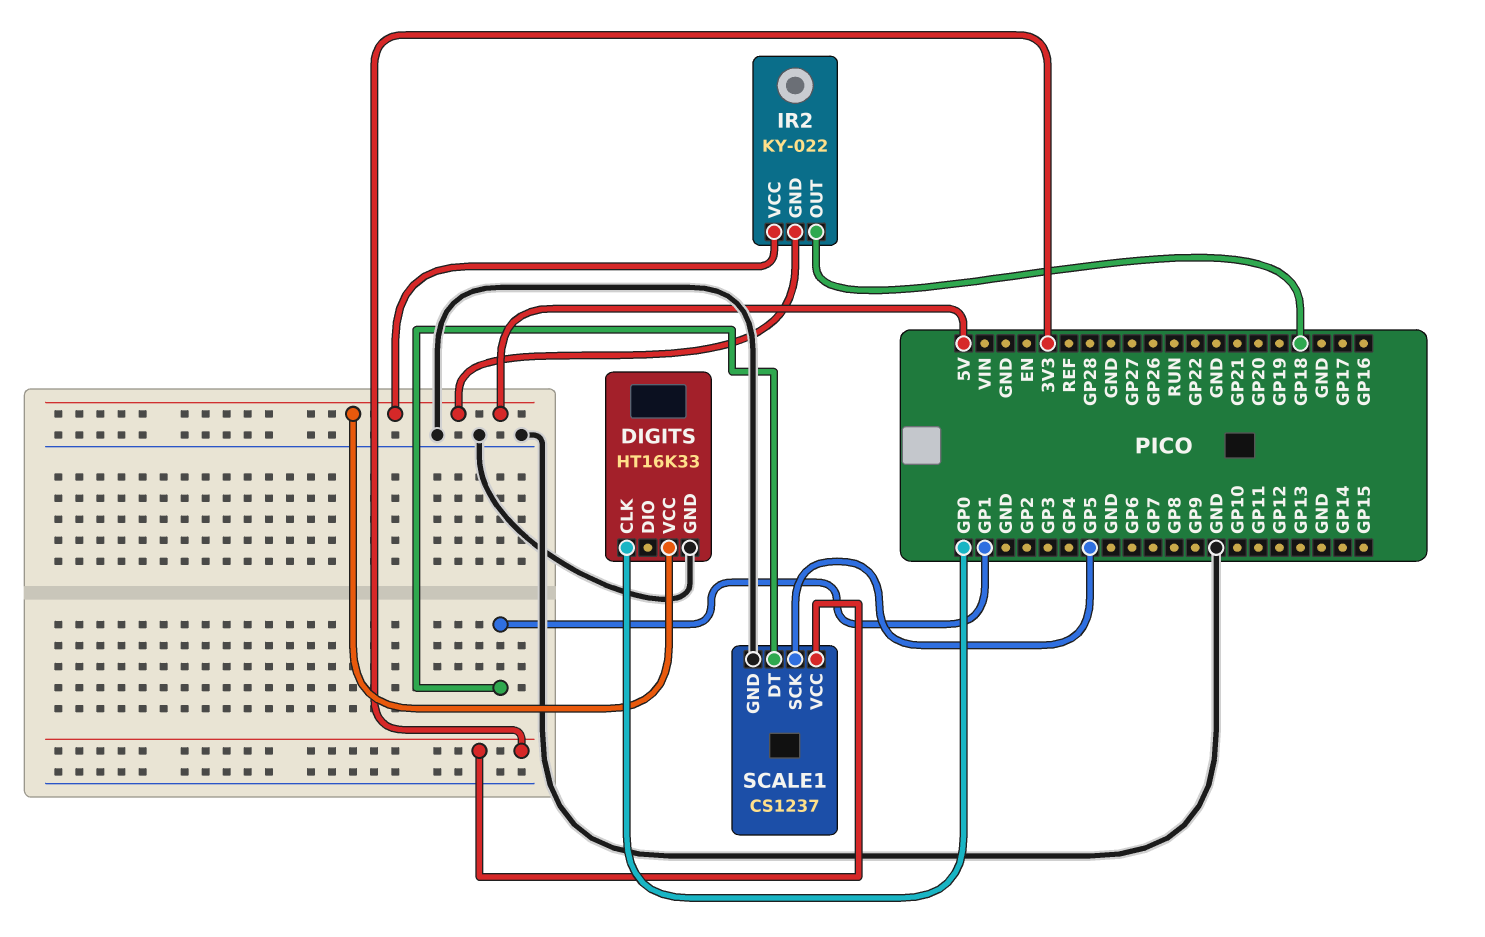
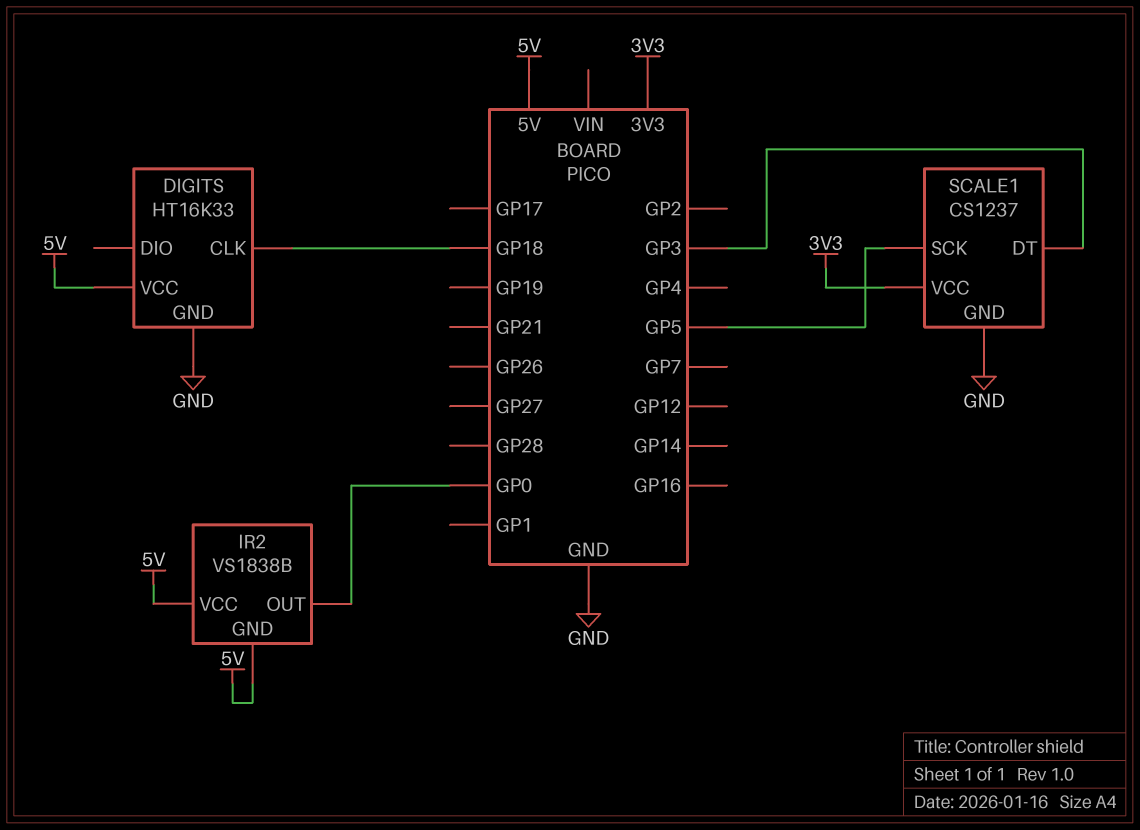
DIGITS pin CLK: GP0 -> GP18
IR2: KY-022 -> VS1838B
IR2 pin OUT: GP18 -> GP0
SCALE1 pin DT: GP1 -> GP3

